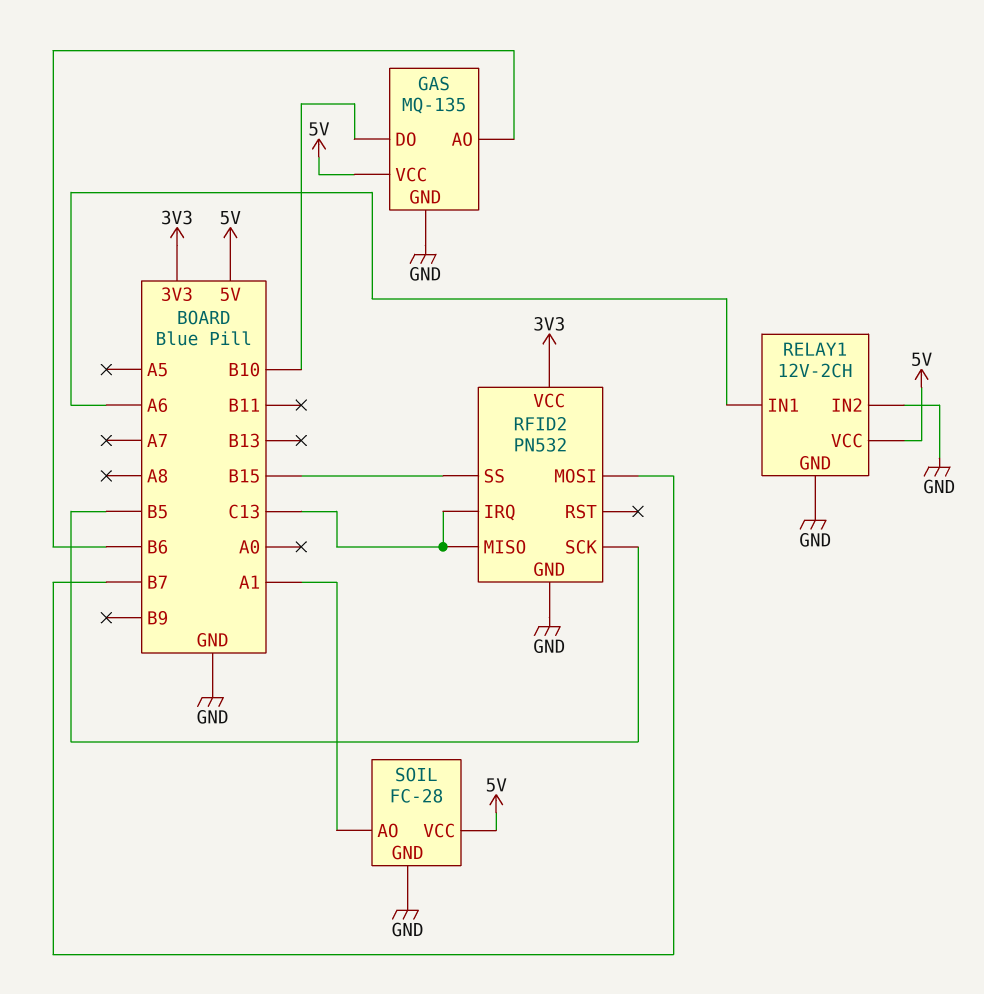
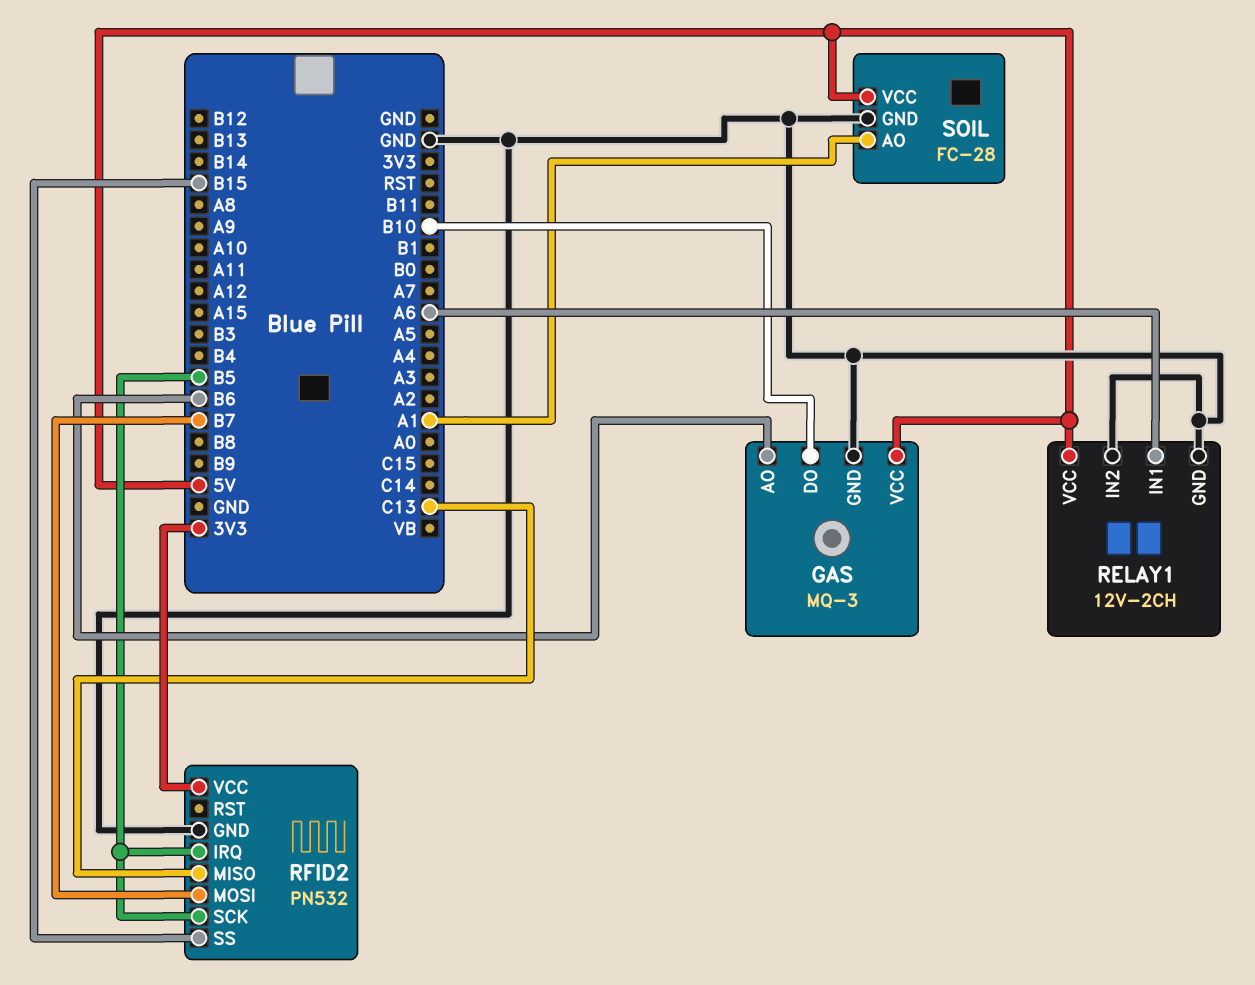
GAS: MQ-135 -> MQ-3
RFID2 pin IRQ: C13 -> B5

